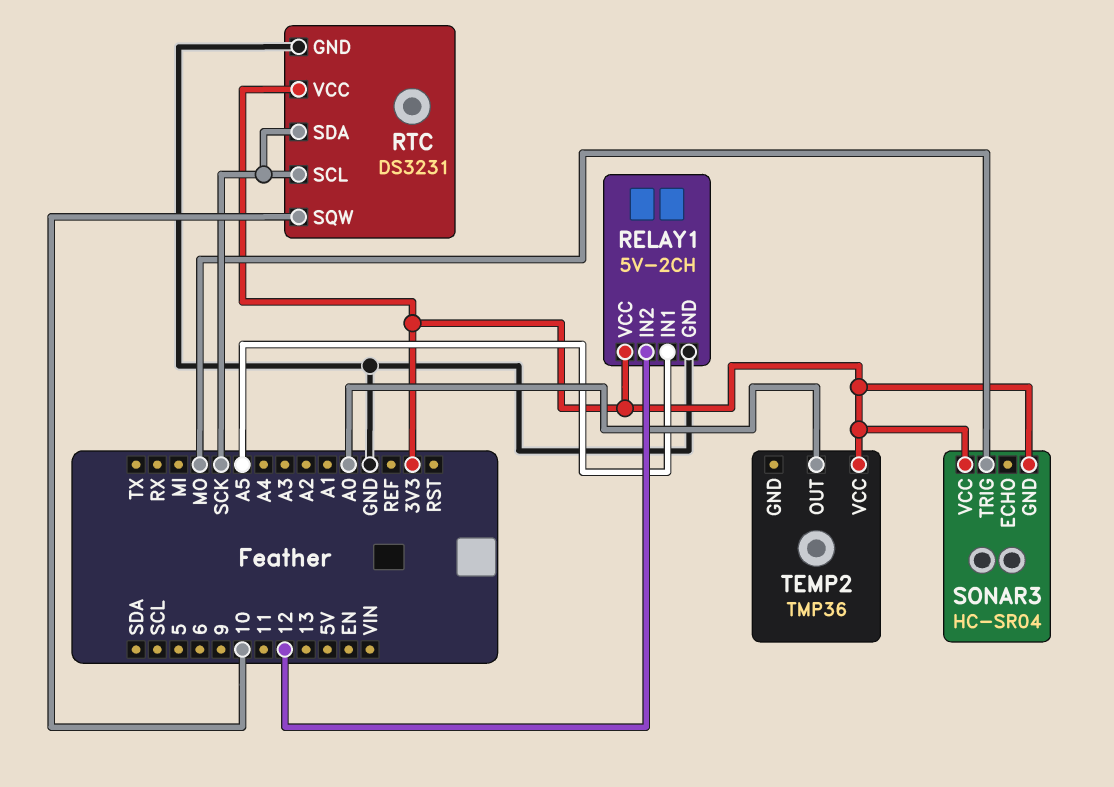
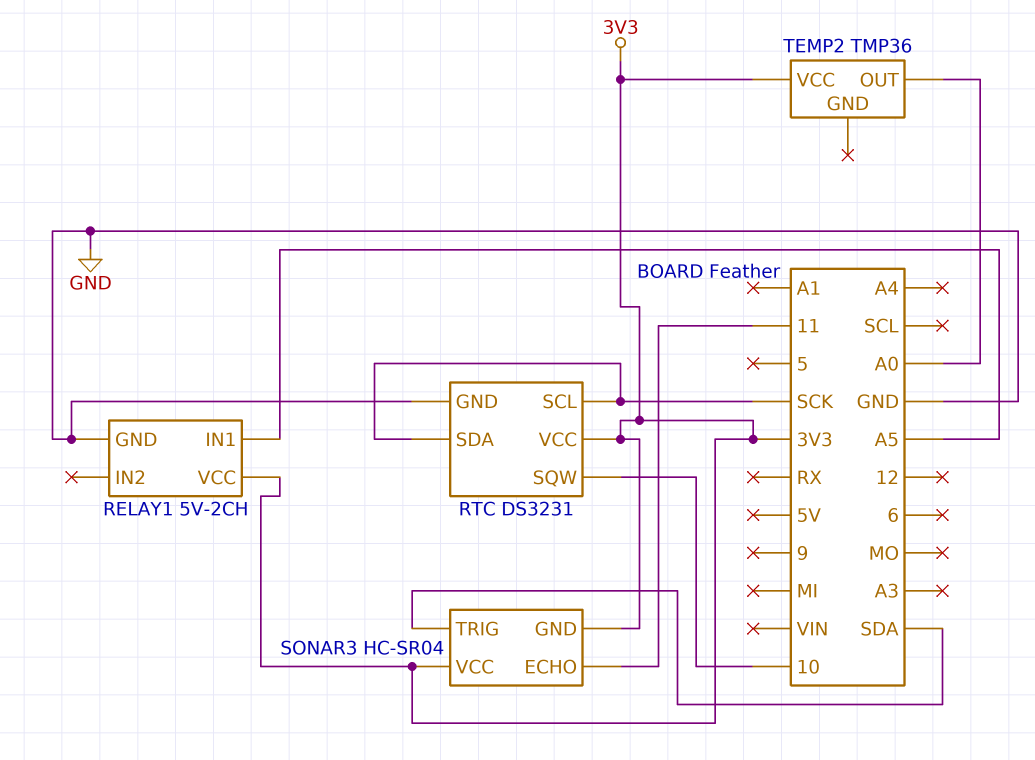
RELAY1 pin IN2: 12 -> none
SONAR3 pin ECHO: none -> 11
SONAR3 pin TRIG: MO -> SDA

